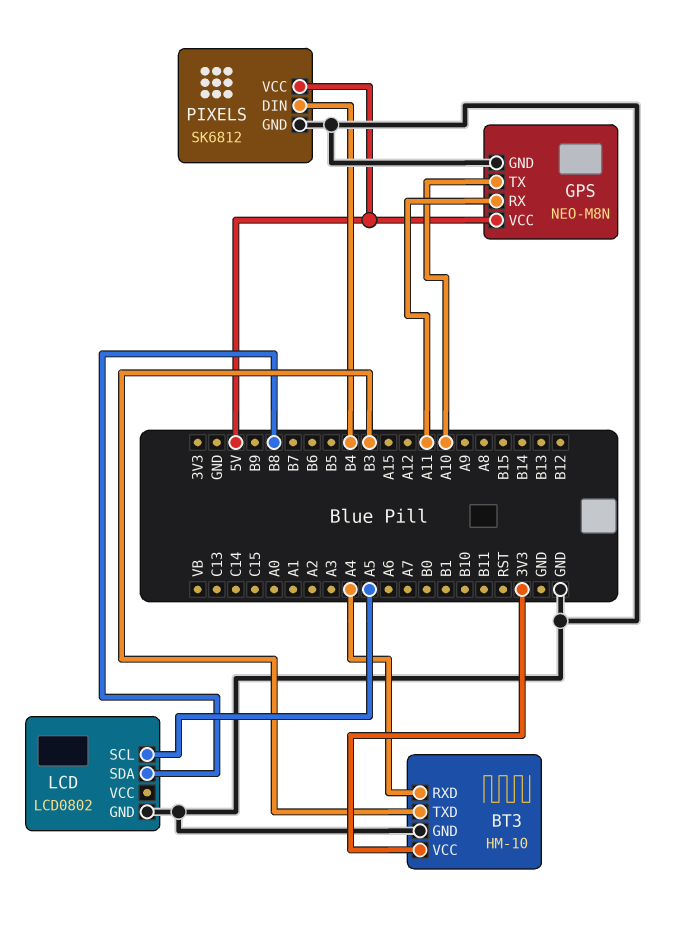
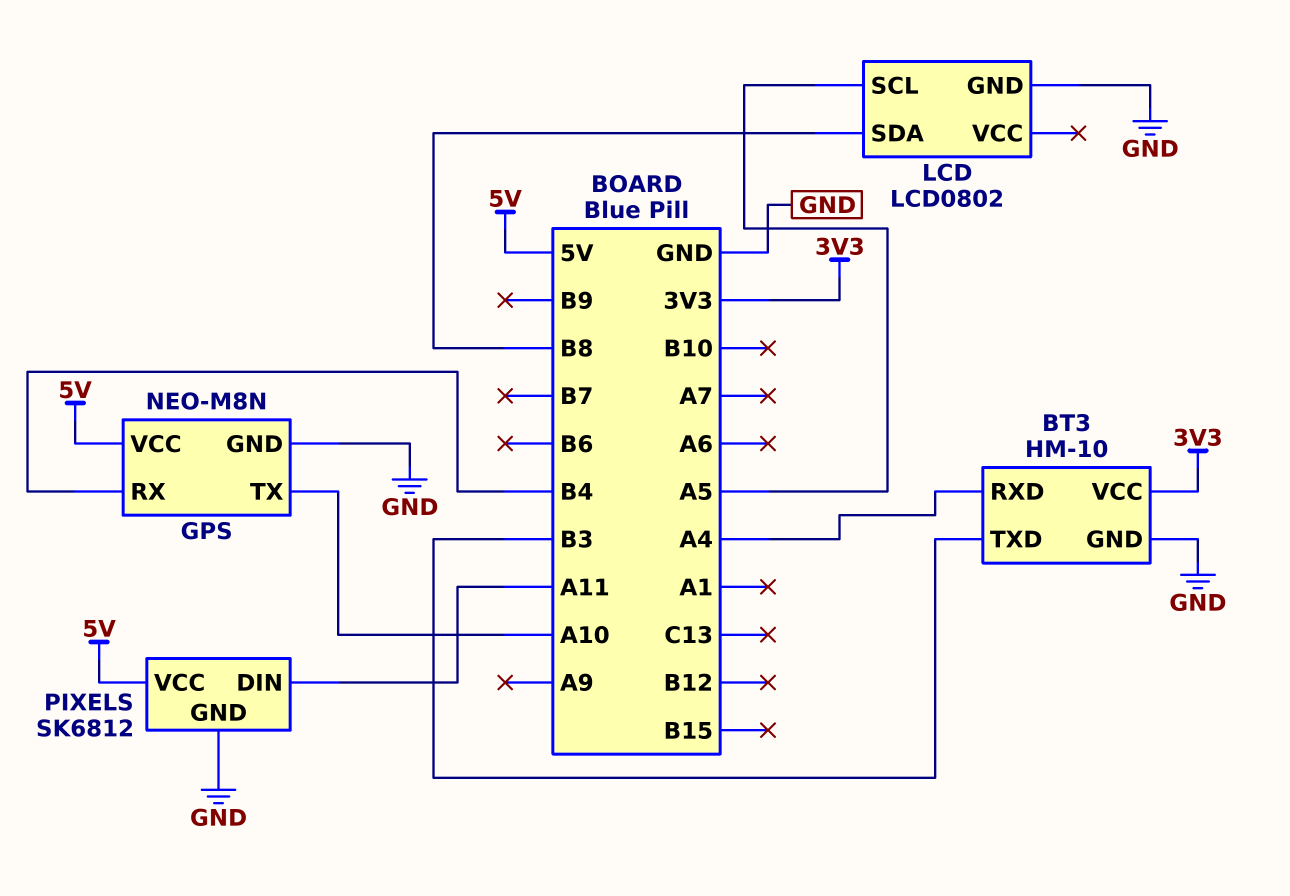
GPS pin RX: A11 -> B4
PIXELS pin DIN: B4 -> A11

